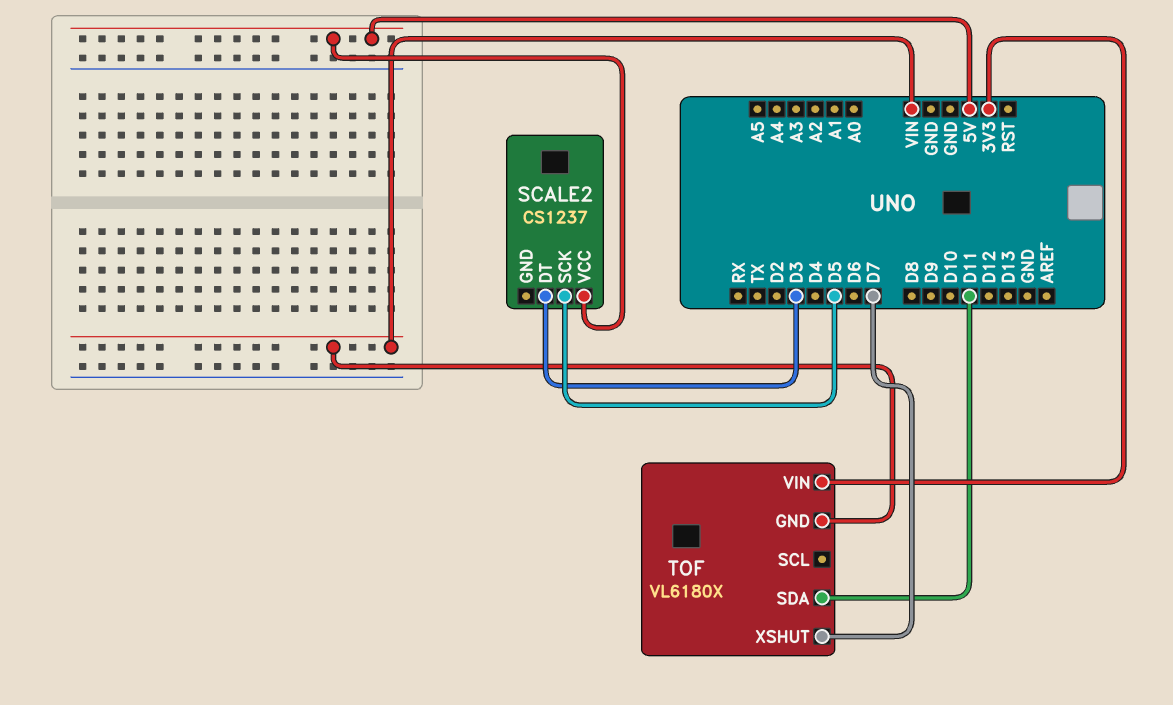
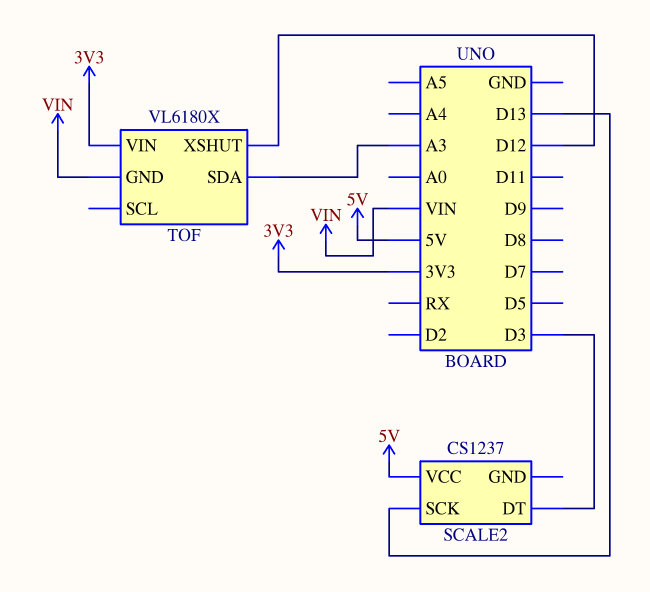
SCALE2 pin SCK: D5 -> D13
TOF pin SDA: D11 -> A3
TOF pin XSHUT: D7 -> D12

